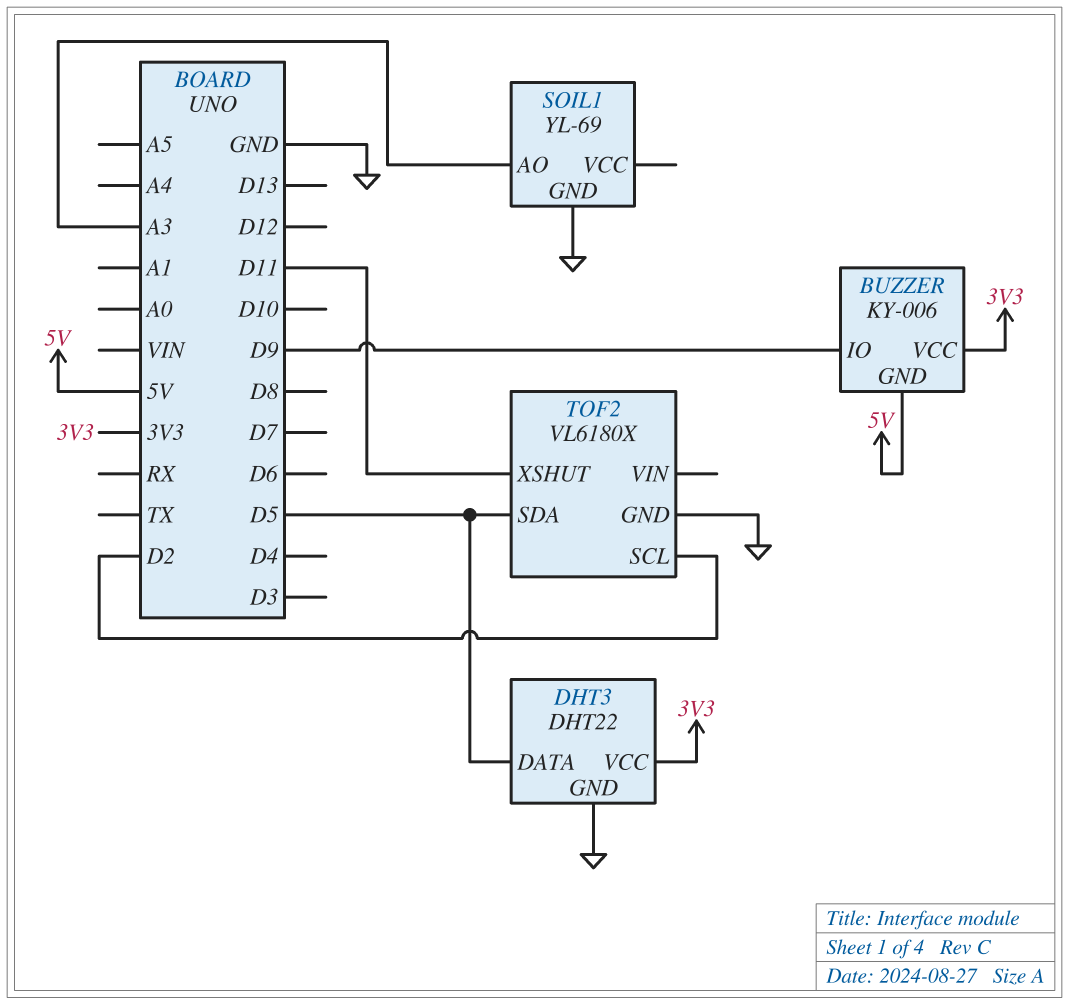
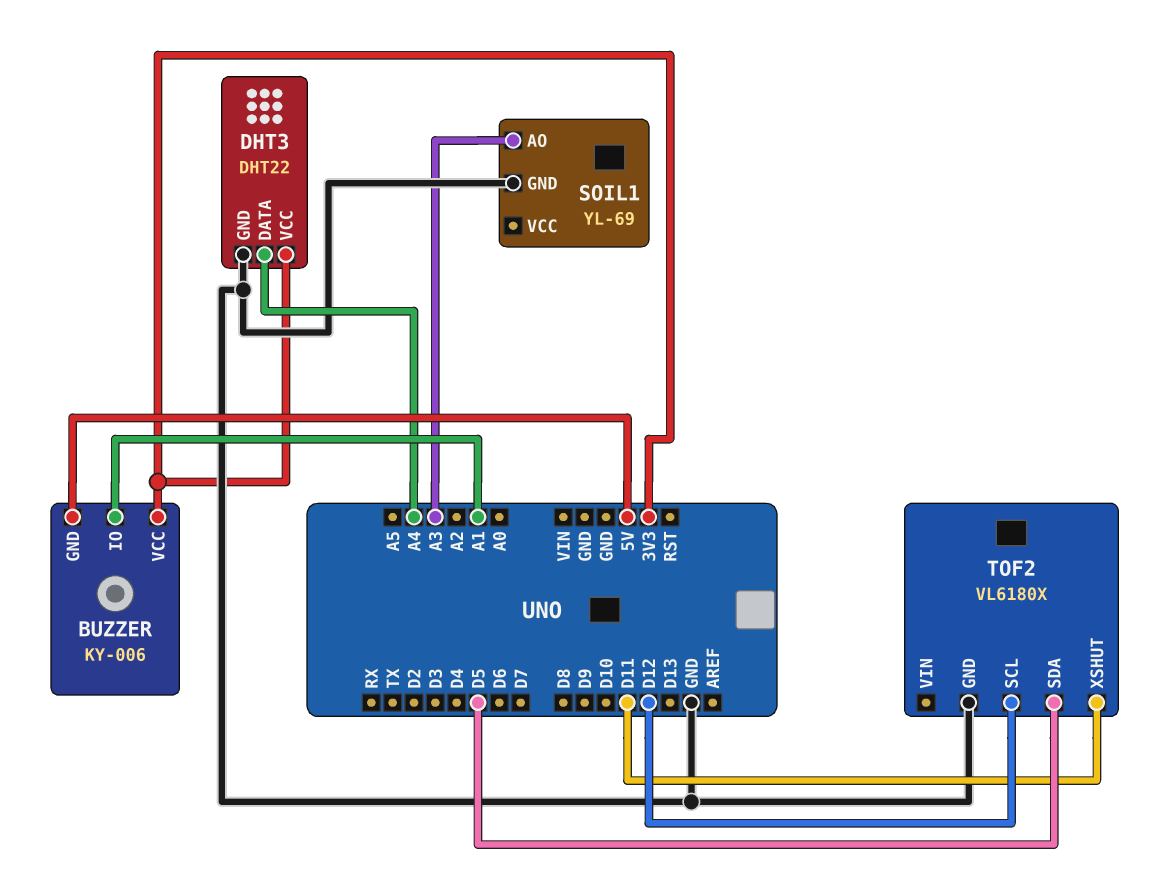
BUZZER pin IO: D9 -> A1
DHT3 pin DATA: D5 -> A4
TOF2 pin SCL: D2 -> D12

